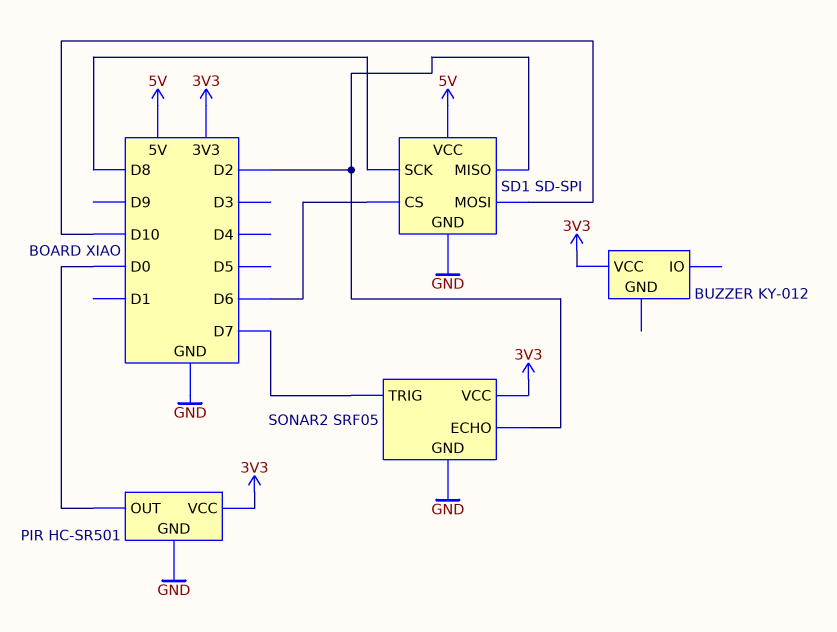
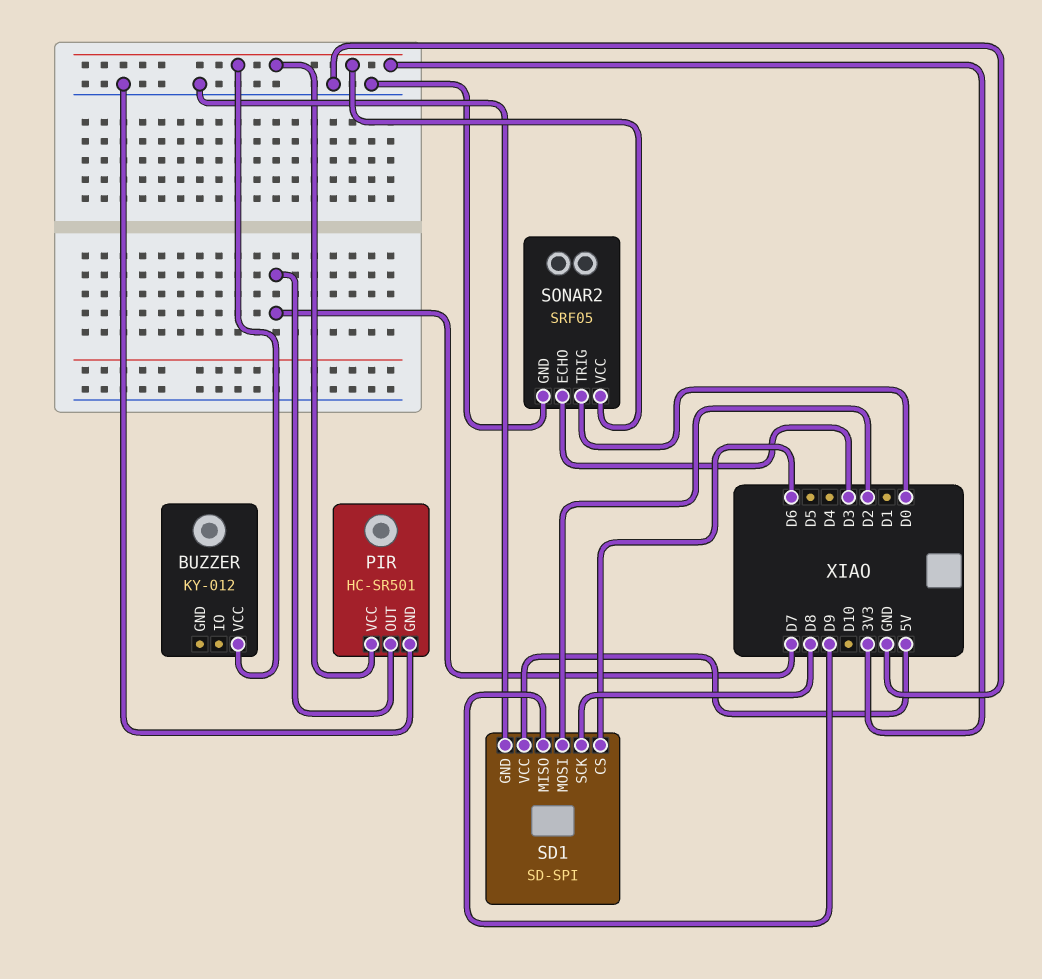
PIR pin OUT: D0 -> D7
SD1 pin MISO: D2 -> D9
SD1 pin MOSI: D10 -> D2
SONAR2 pin ECHO: D2 -> D3
SONAR2 pin TRIG: D7 -> D0

